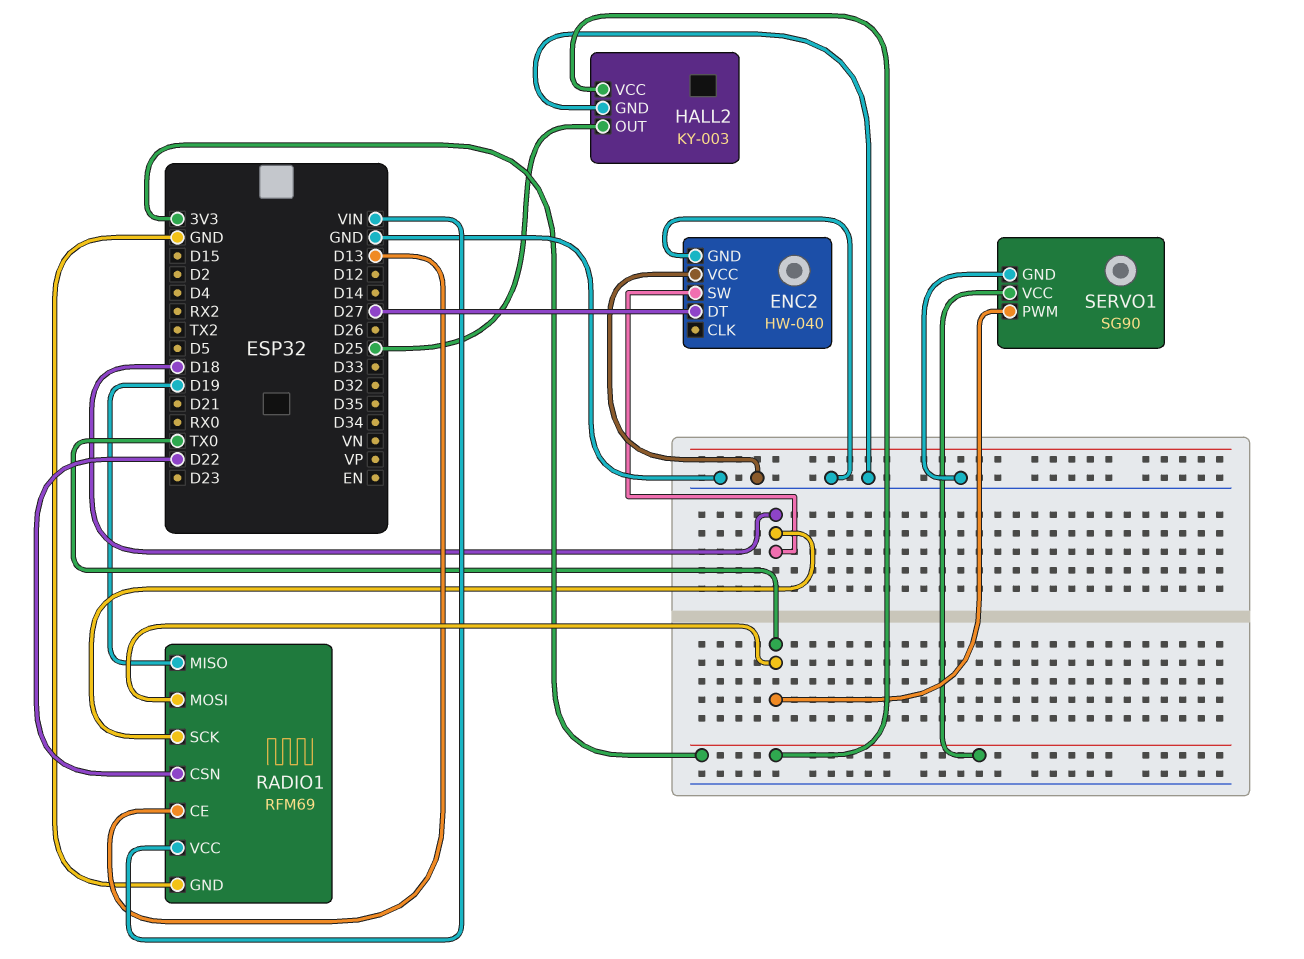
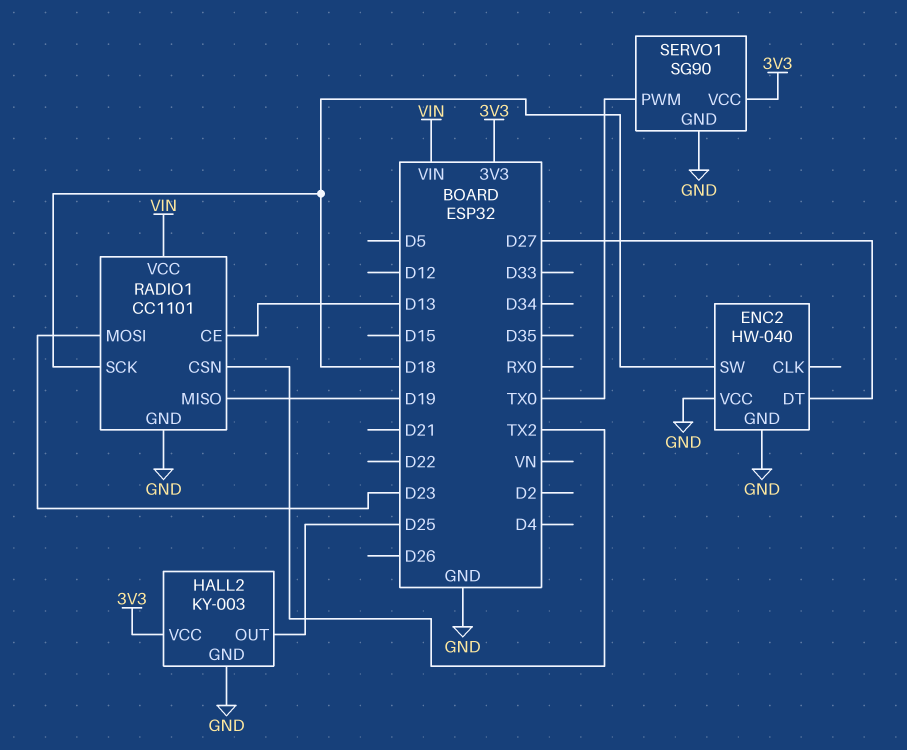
RADIO1: RFM69 -> CC1101
RADIO1 pin CSN: D22 -> TX2
RADIO1 pin MOSI: TX0 -> D23

